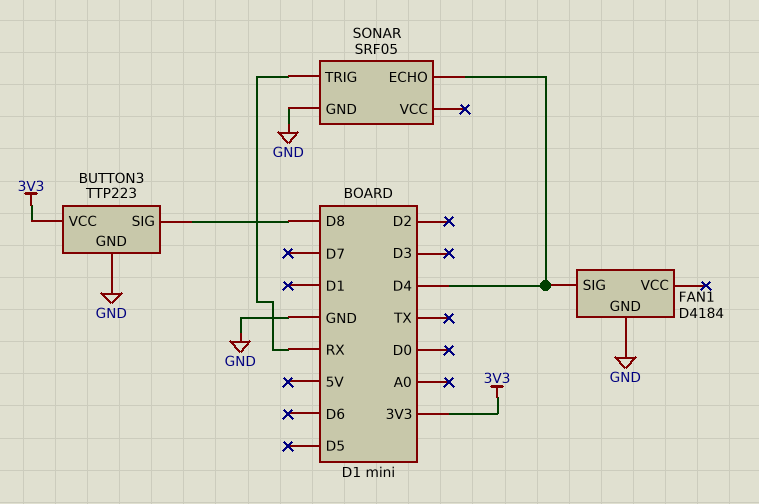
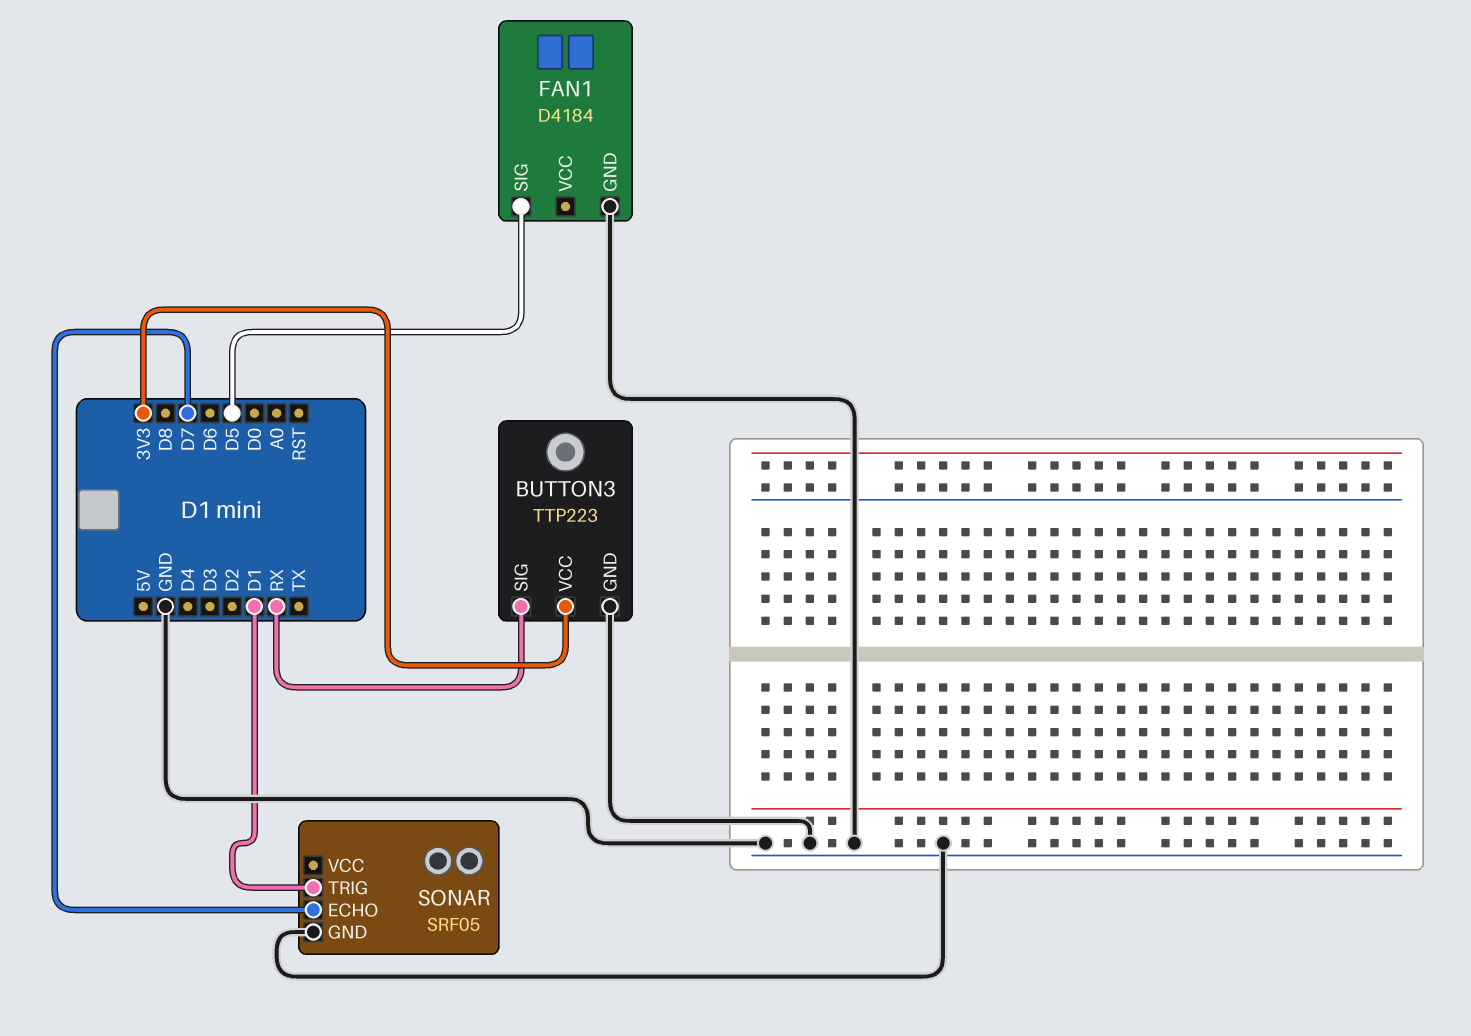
BUTTON3 pin SIG: D8 -> RX
FAN1 pin SIG: D4 -> D5
SONAR pin ECHO: D4 -> D7
SONAR pin TRIG: RX -> D1

